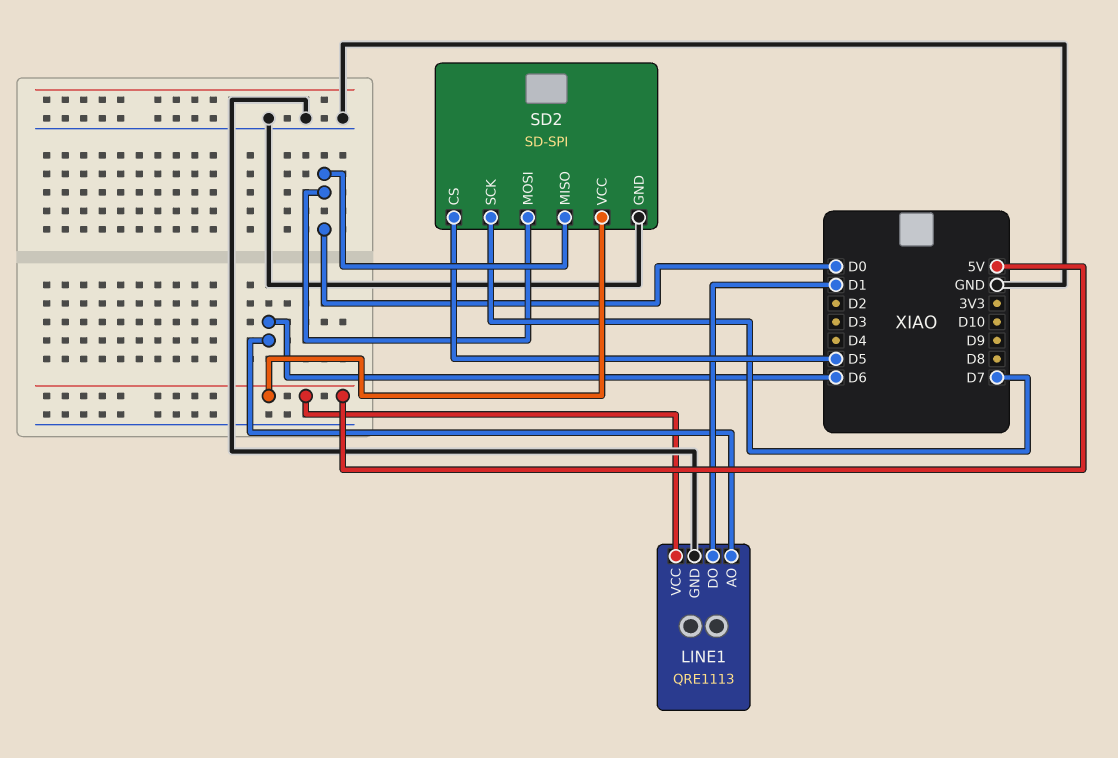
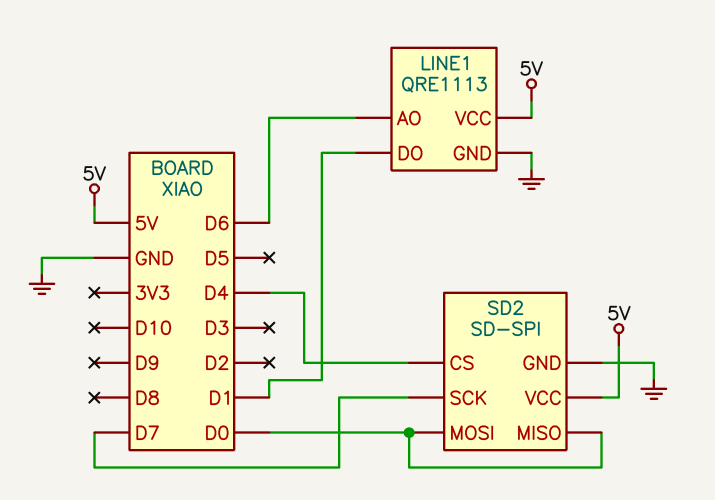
SD2 pin CS: D5 -> D4

